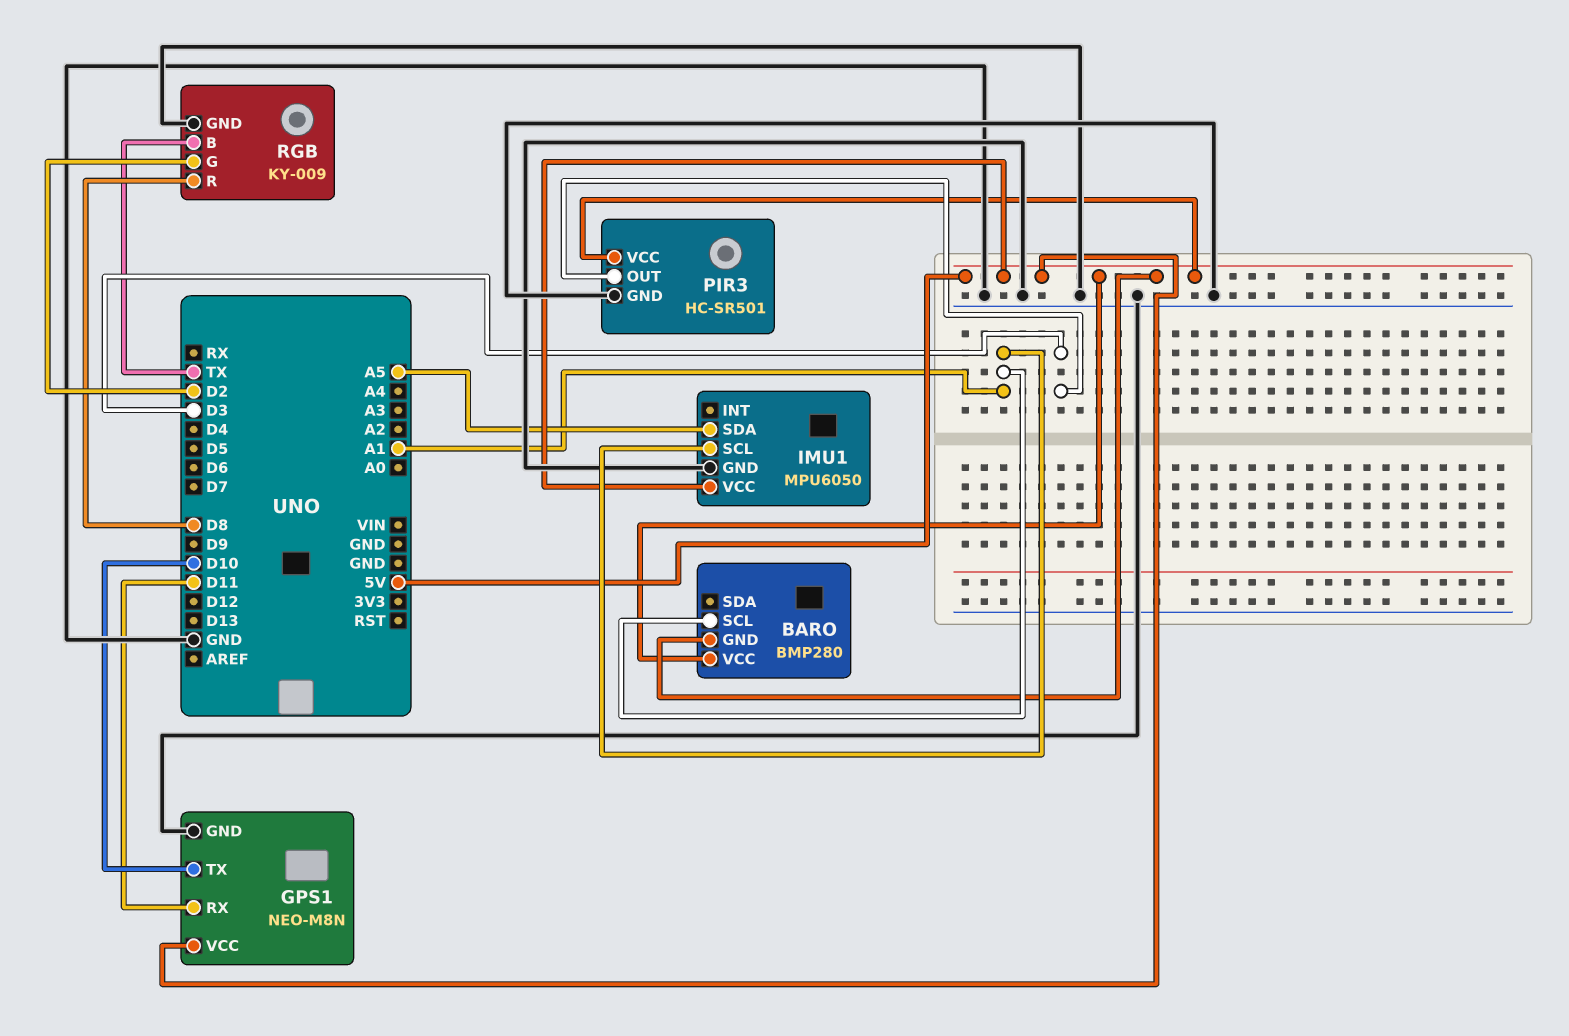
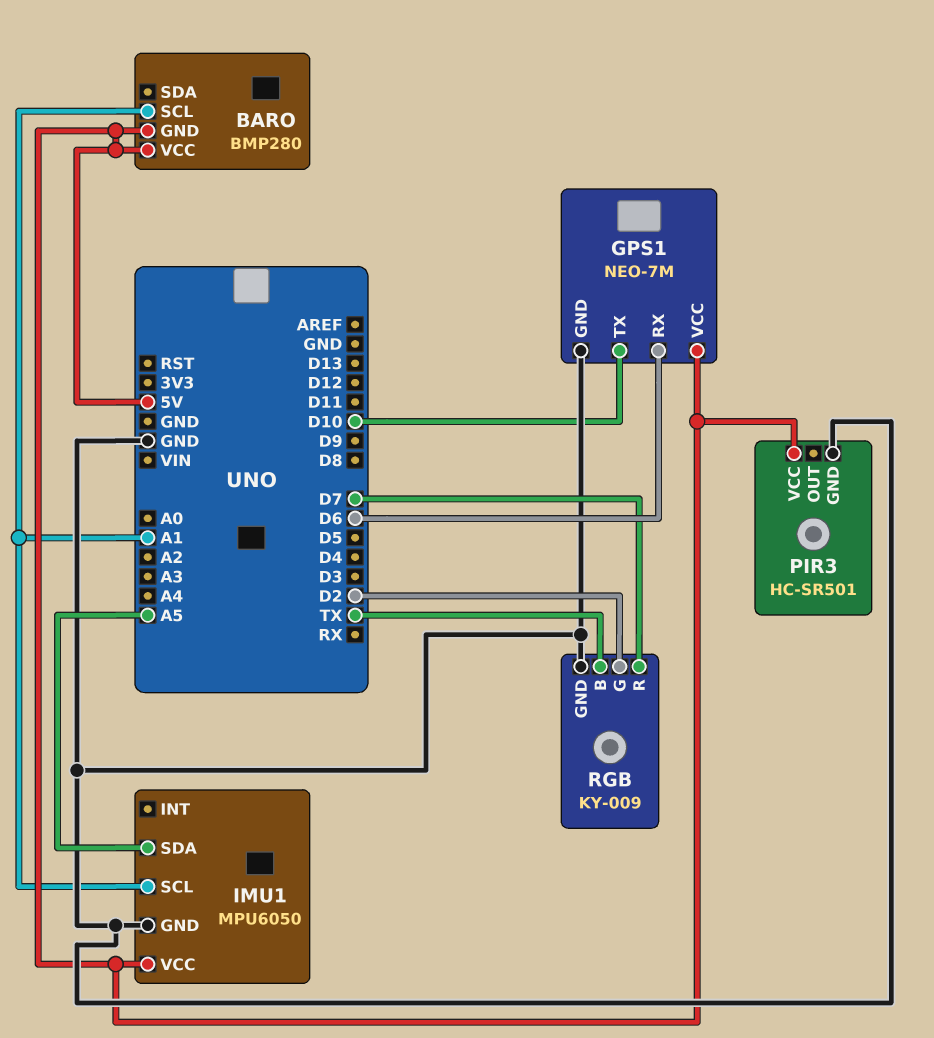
GPS1: NEO-M8N -> NEO-7M
GPS1 pin RX: D11 -> D6
PIR3 pin OUT: D3 -> none
RGB pin R: D8 -> D7

